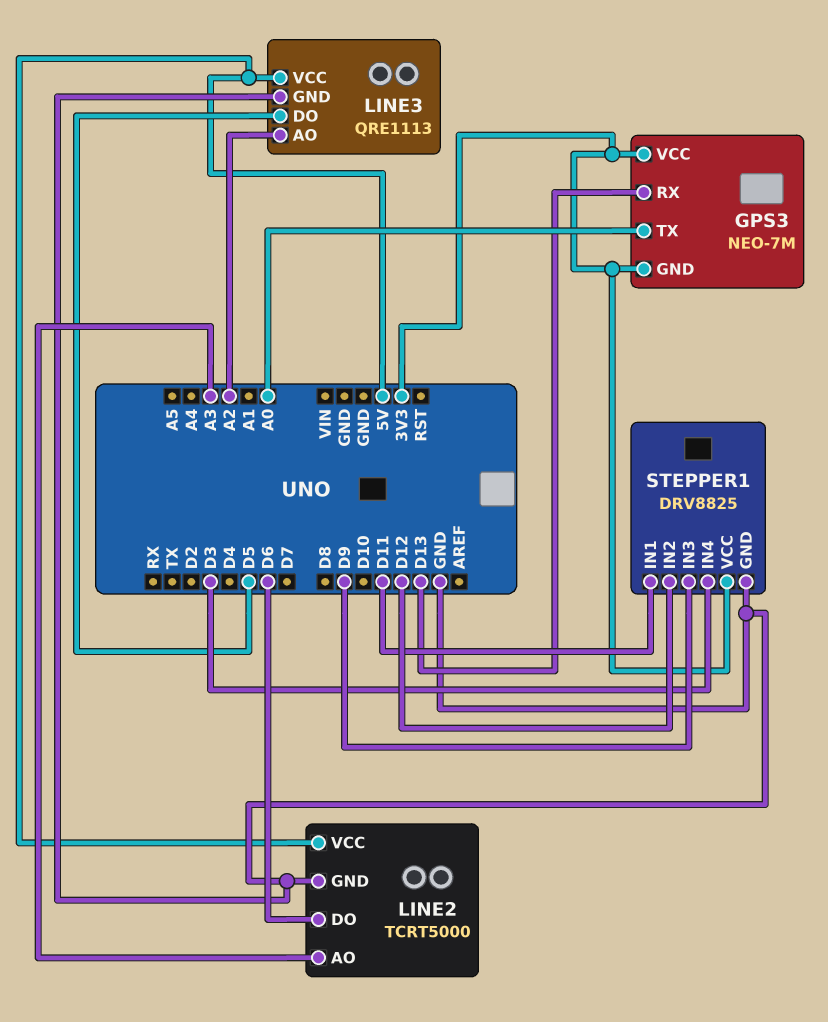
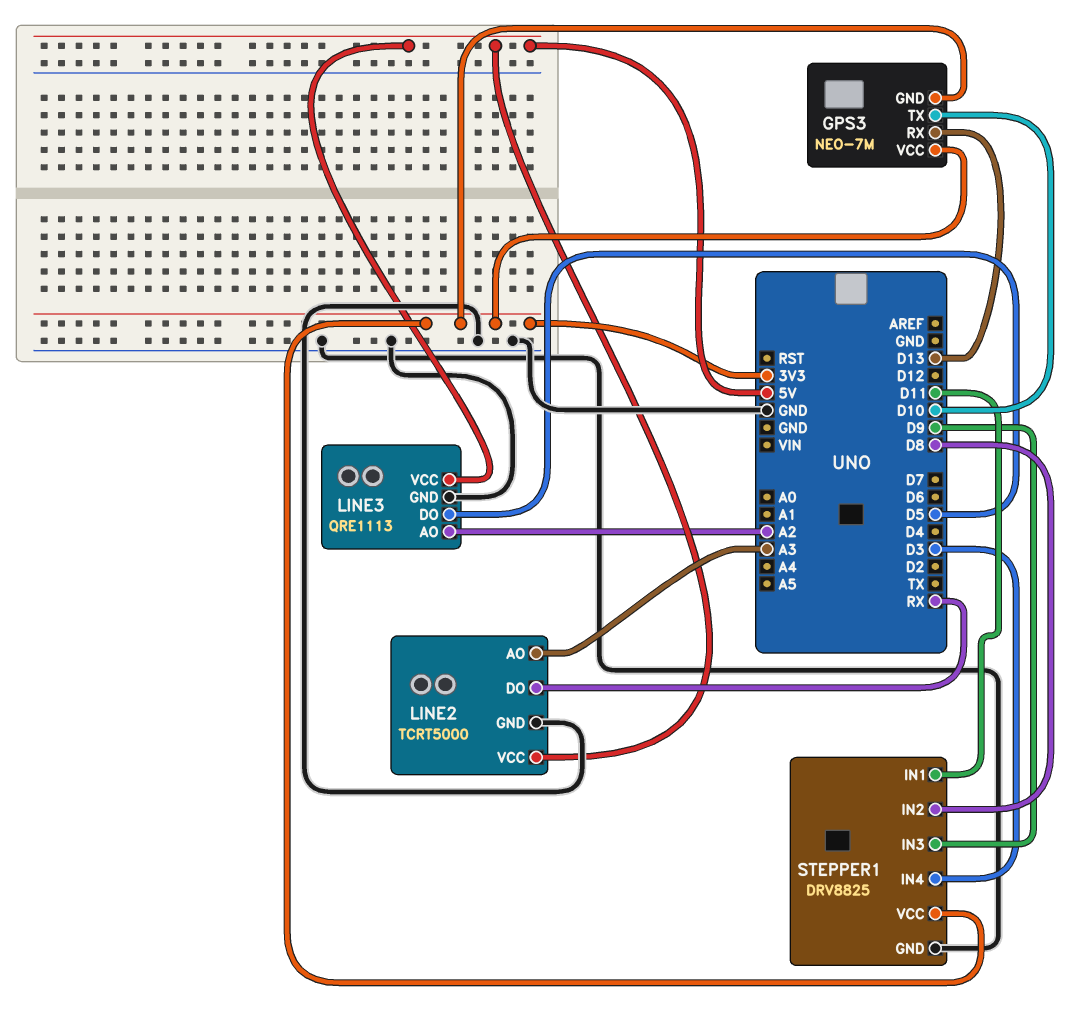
GPS3 pin TX: A0 -> D10
LINE2 pin DO: D6 -> RX
STEPPER1 pin IN2: D12 -> D8

